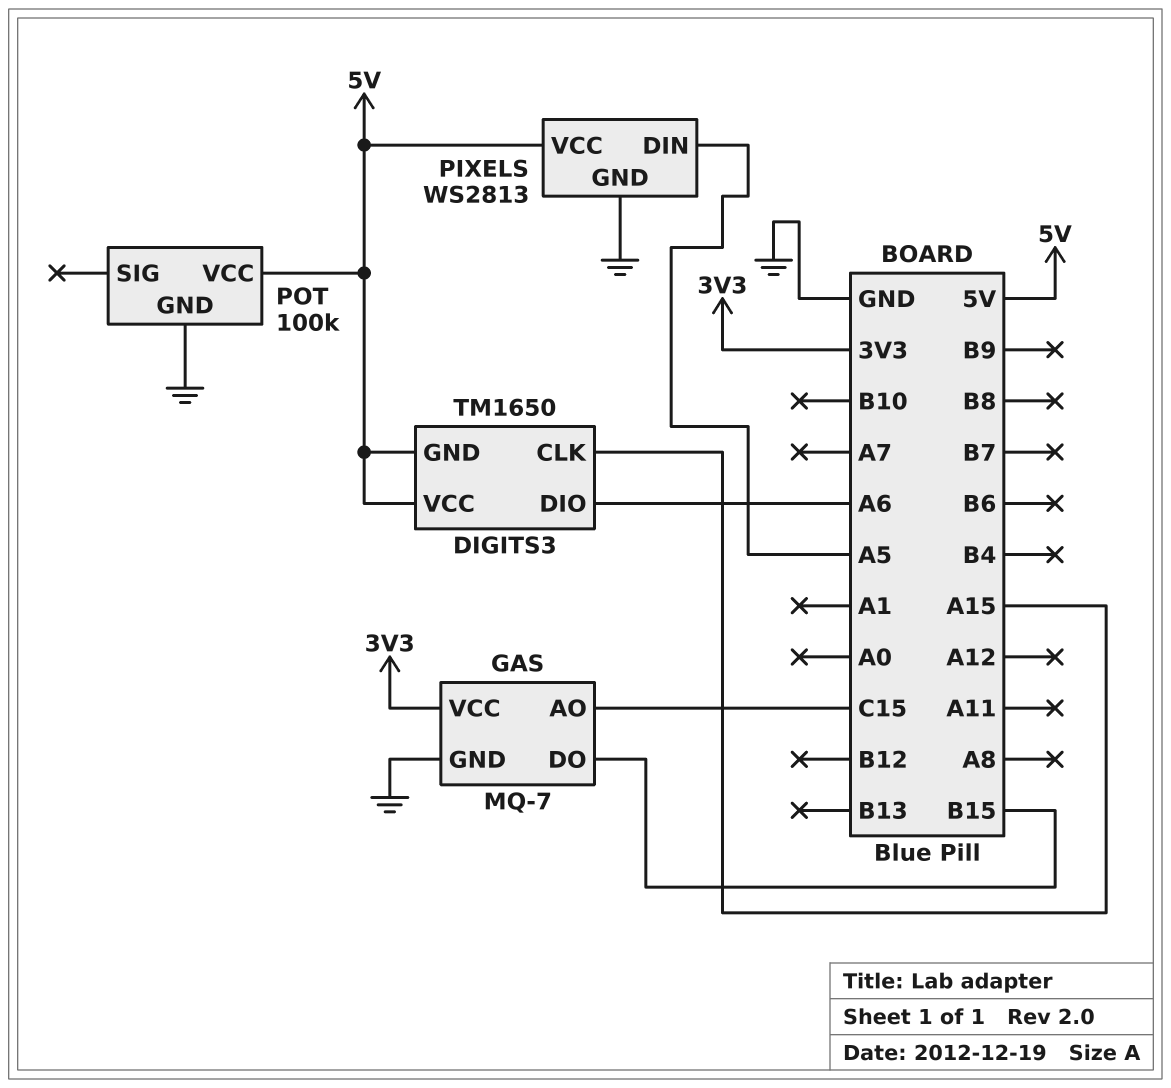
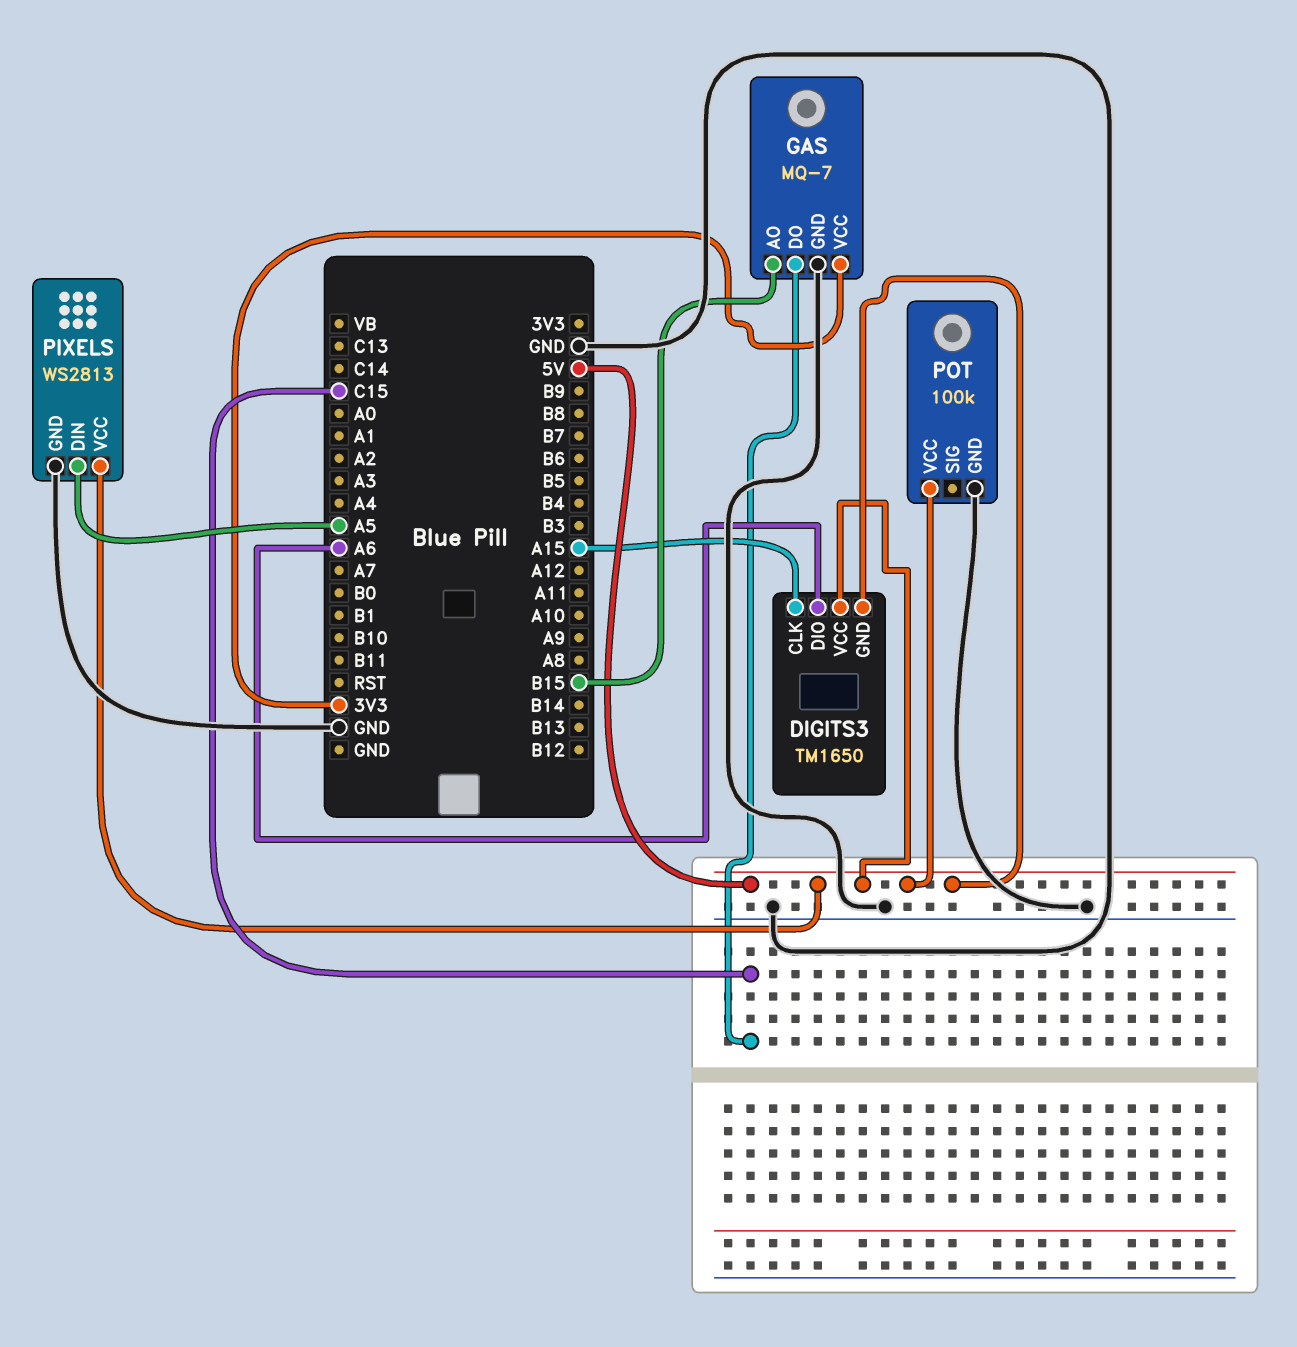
GAS pin AO: C15 -> B15
GAS pin DO: B15 -> C15

